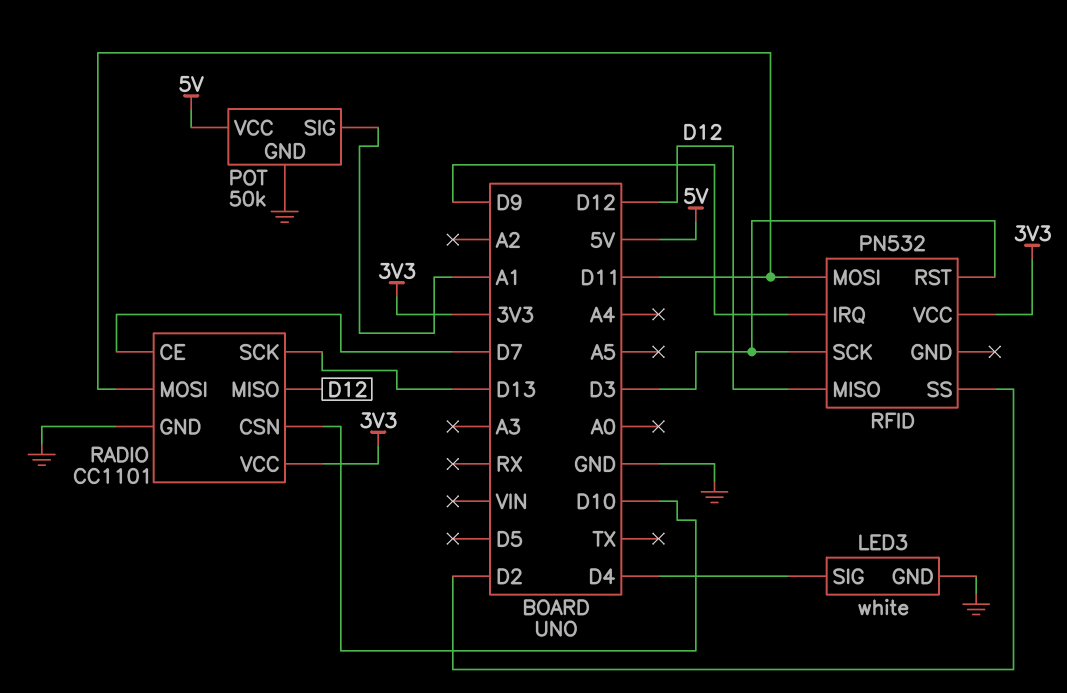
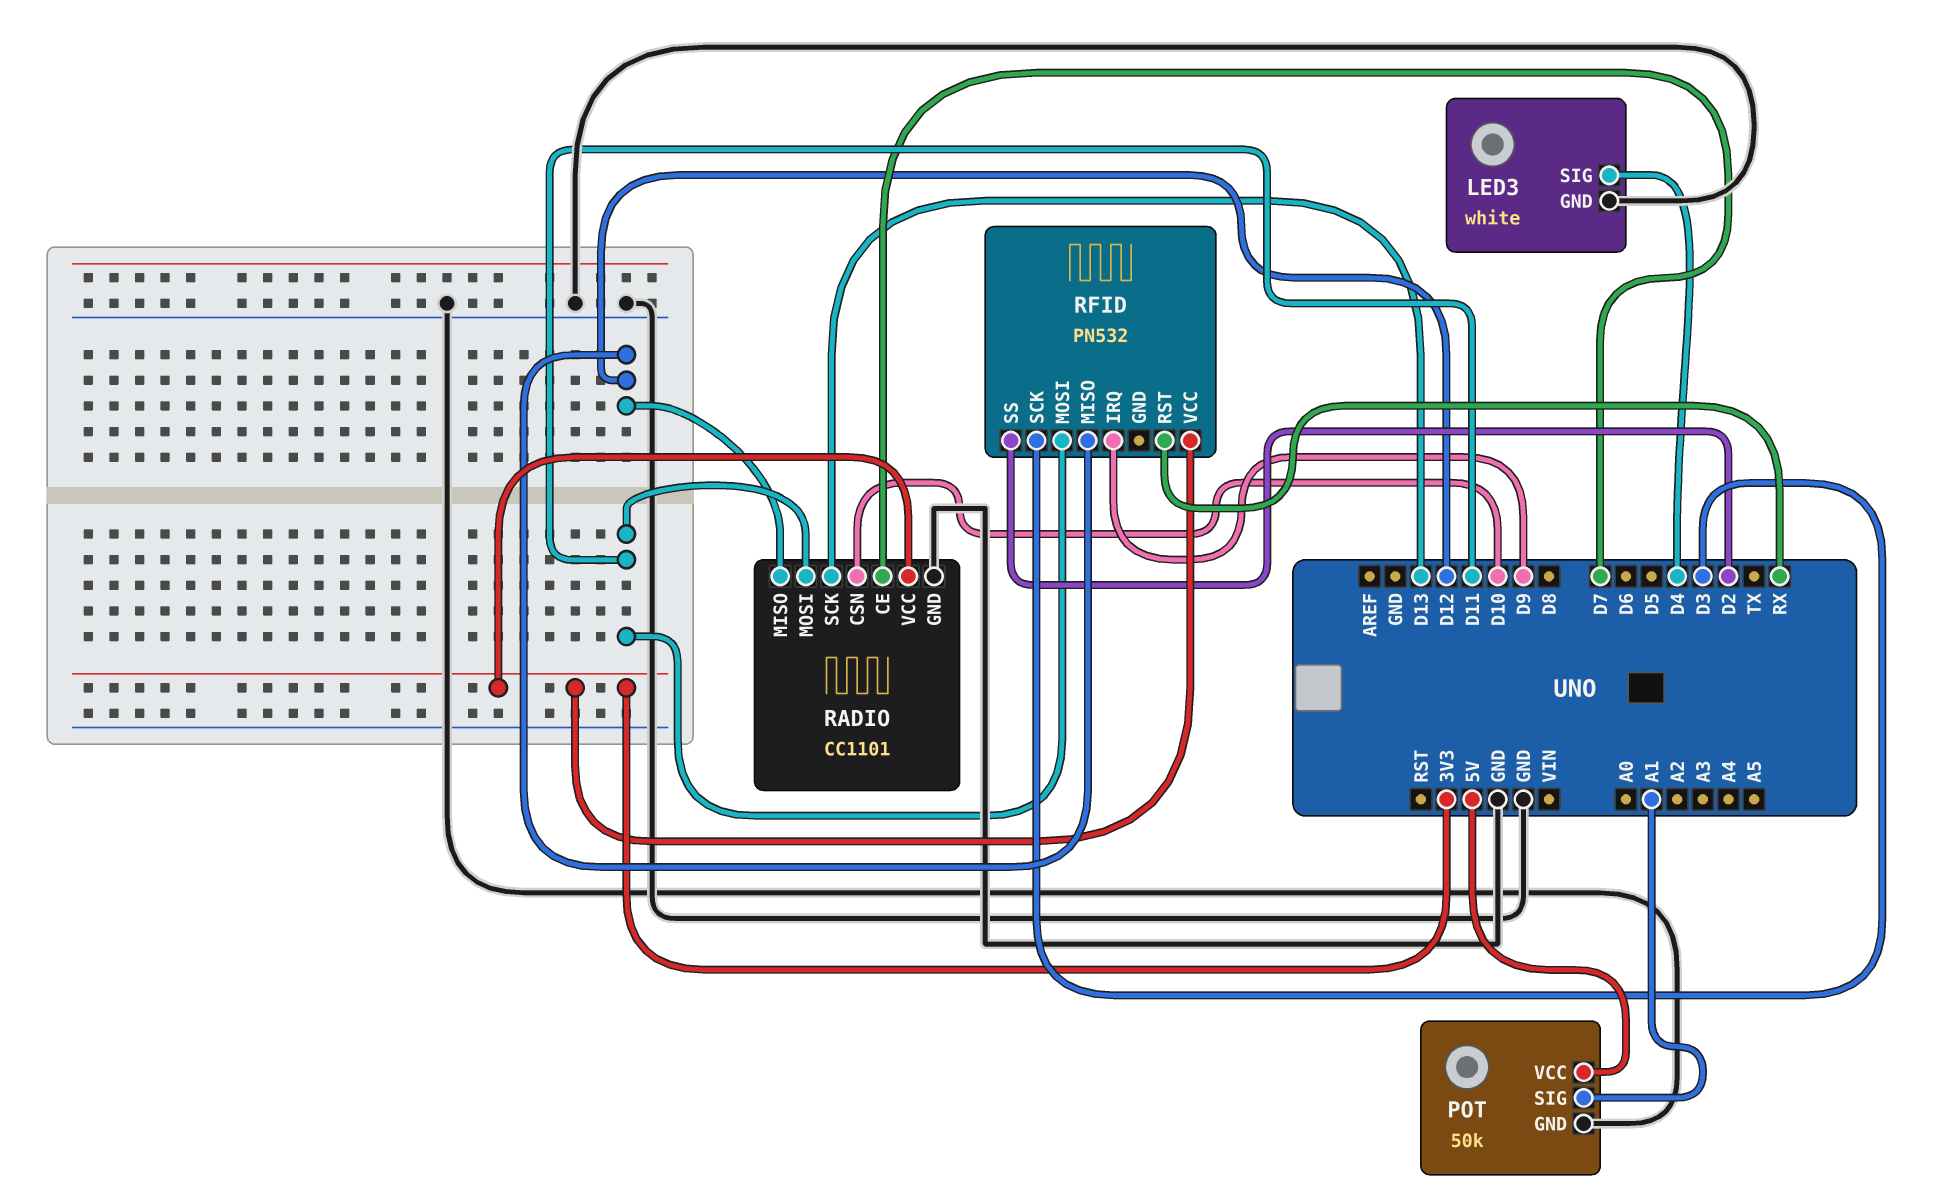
RFID pin RST: D3 -> RX

